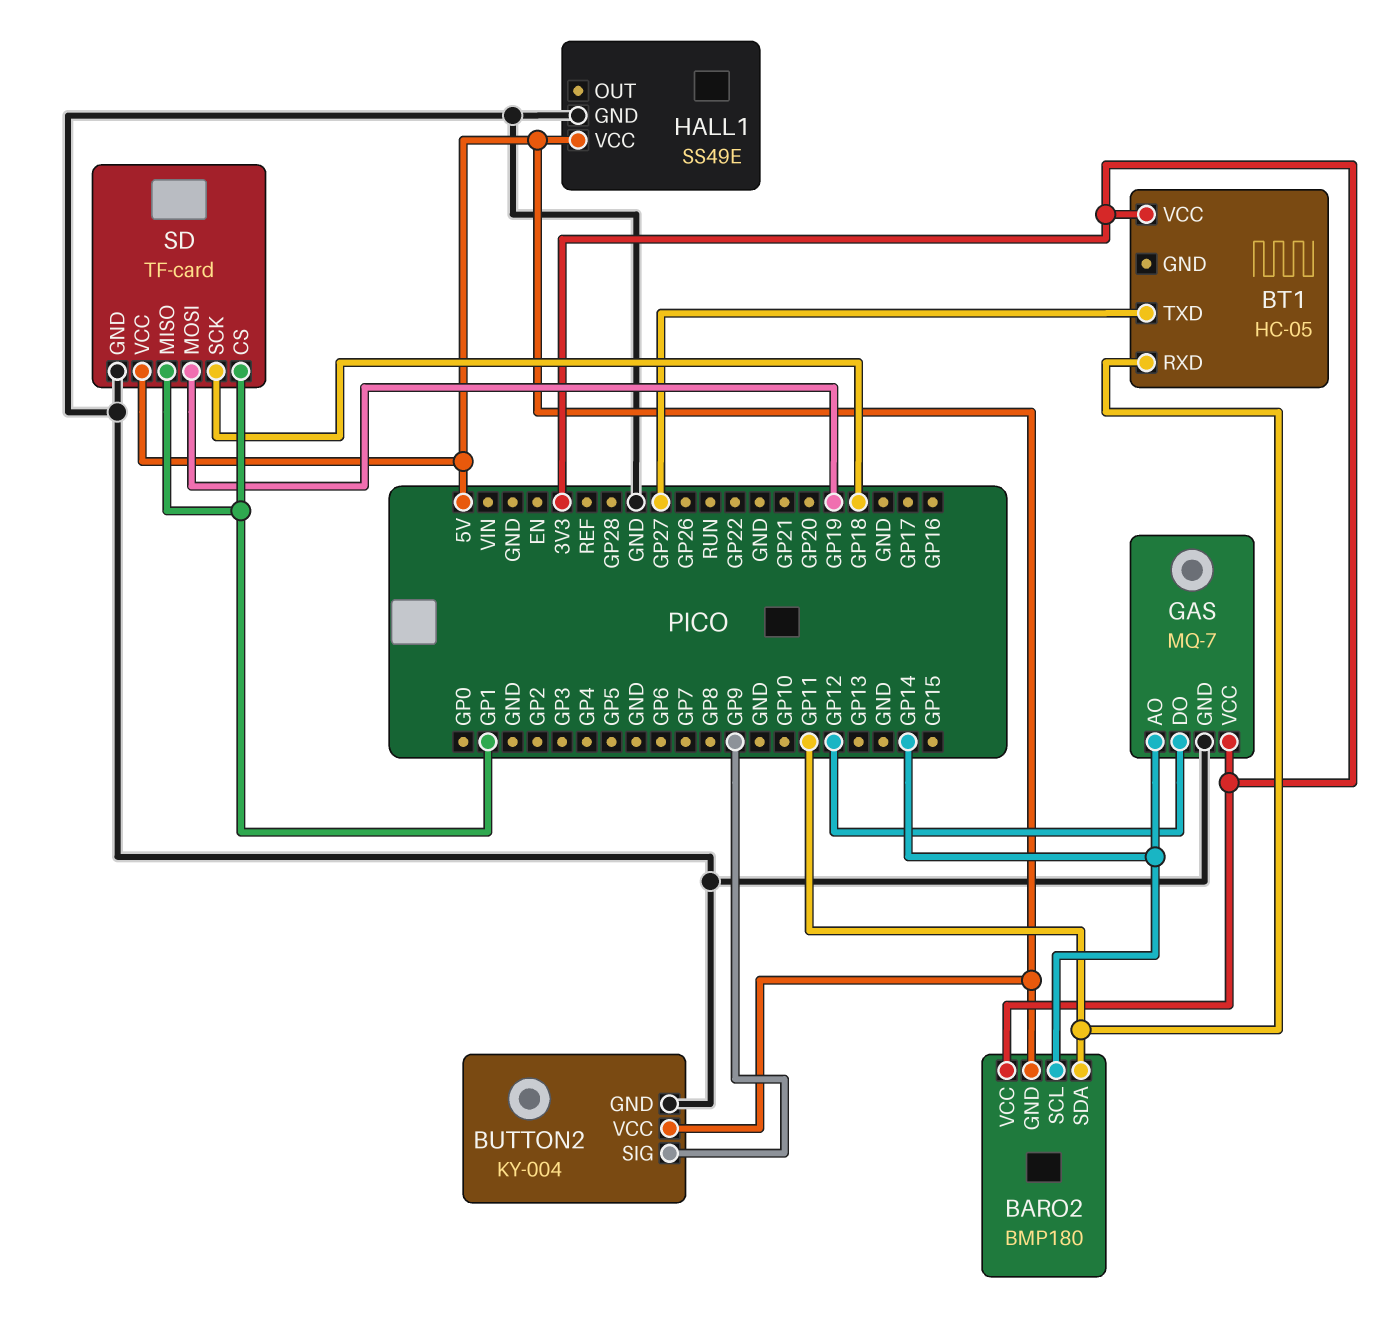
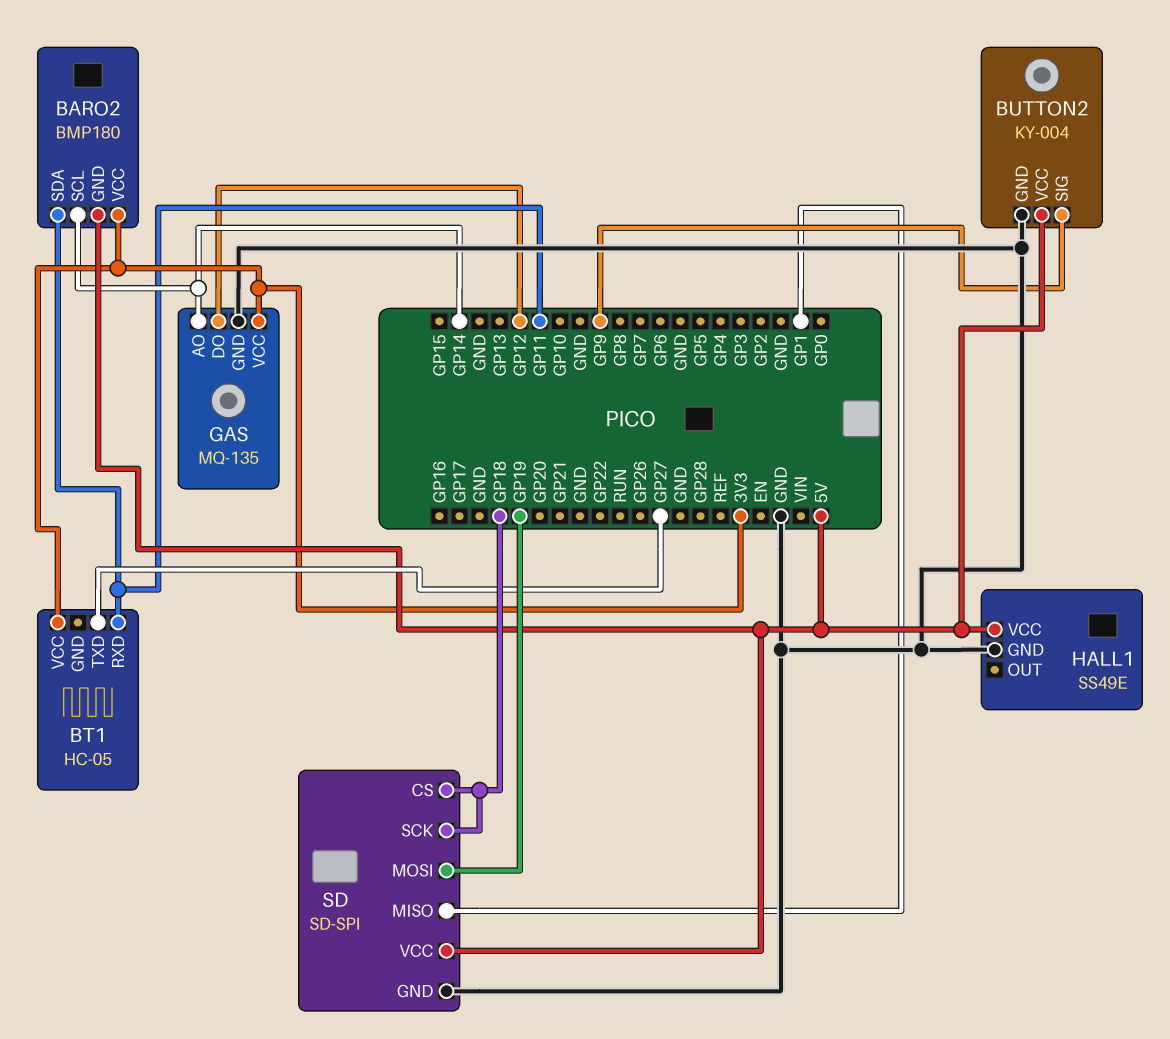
GAS: MQ-7 -> MQ-135
SD: TF-card -> SD-SPI
SD pin CS: GP1 -> GP18

